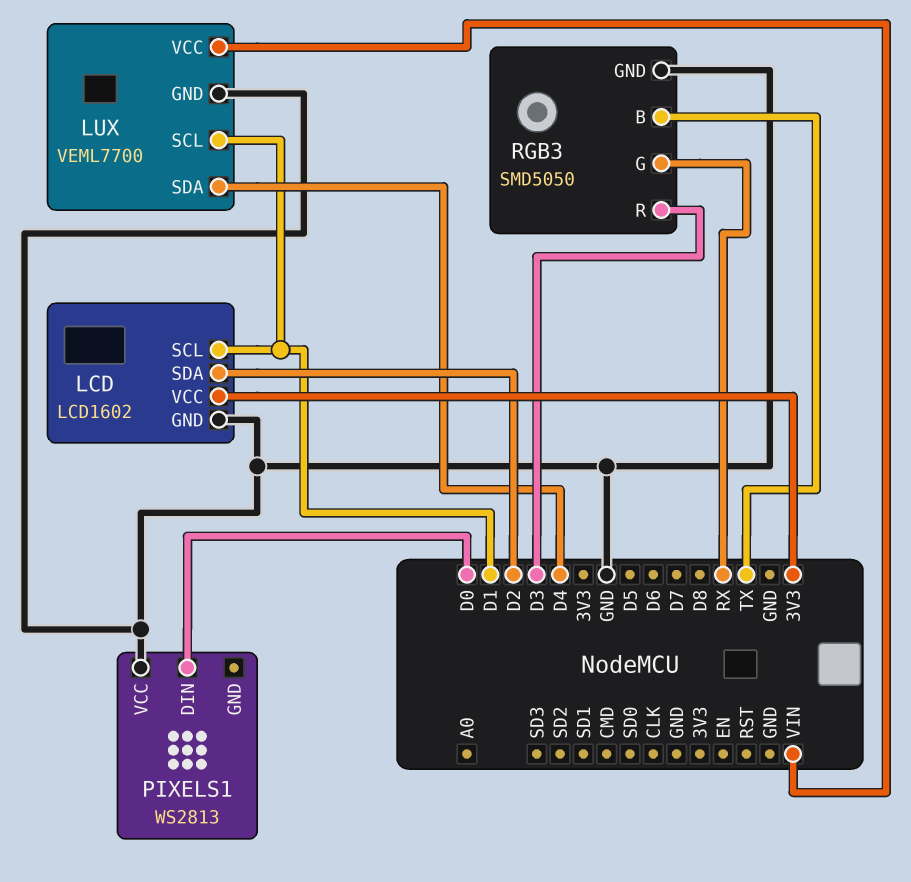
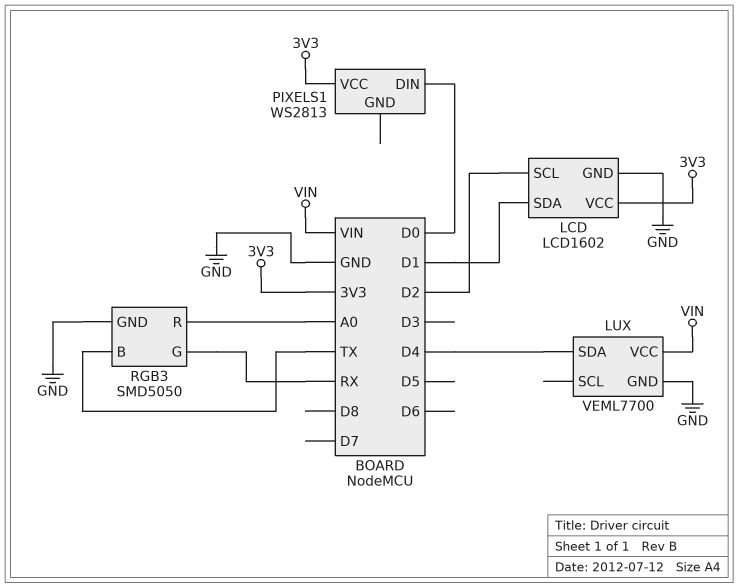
LCD pin SCL: D1 -> D2
LCD pin SDA: D2 -> D1
LUX pin SCL: D1 -> none
PIXELS1 pin VCC: GND -> 3V3
RGB3 pin R: D3 -> A0

